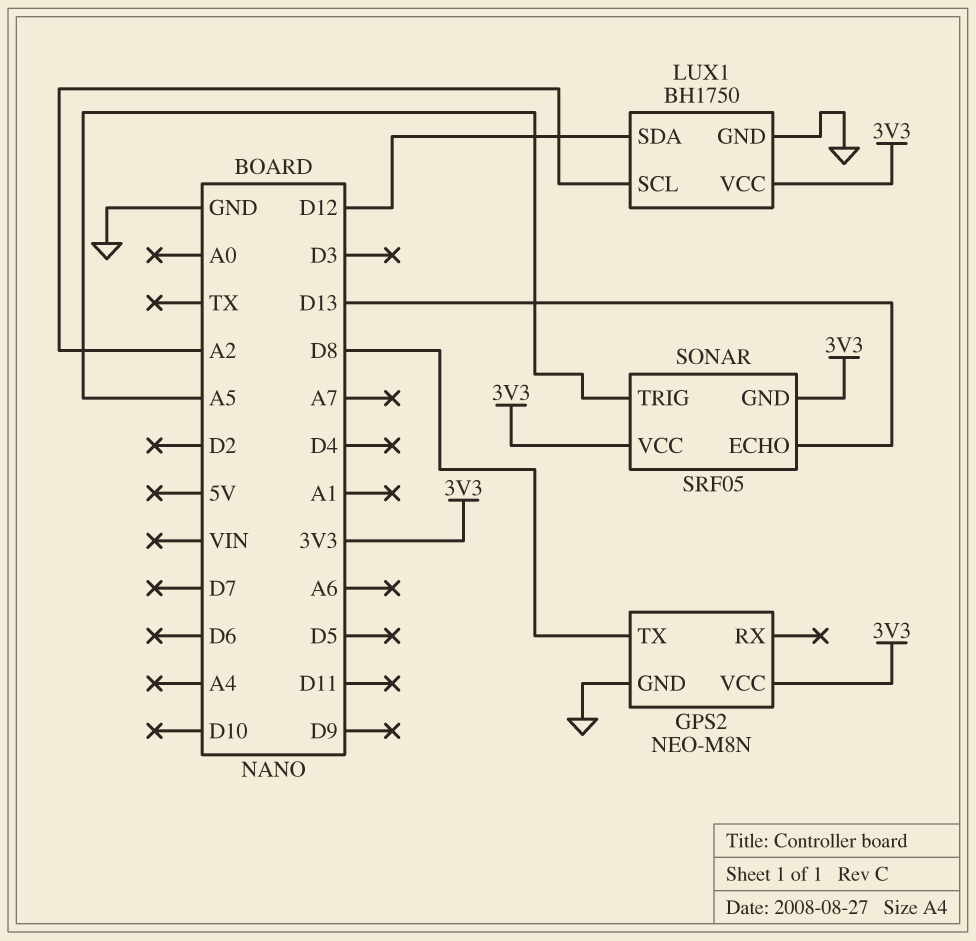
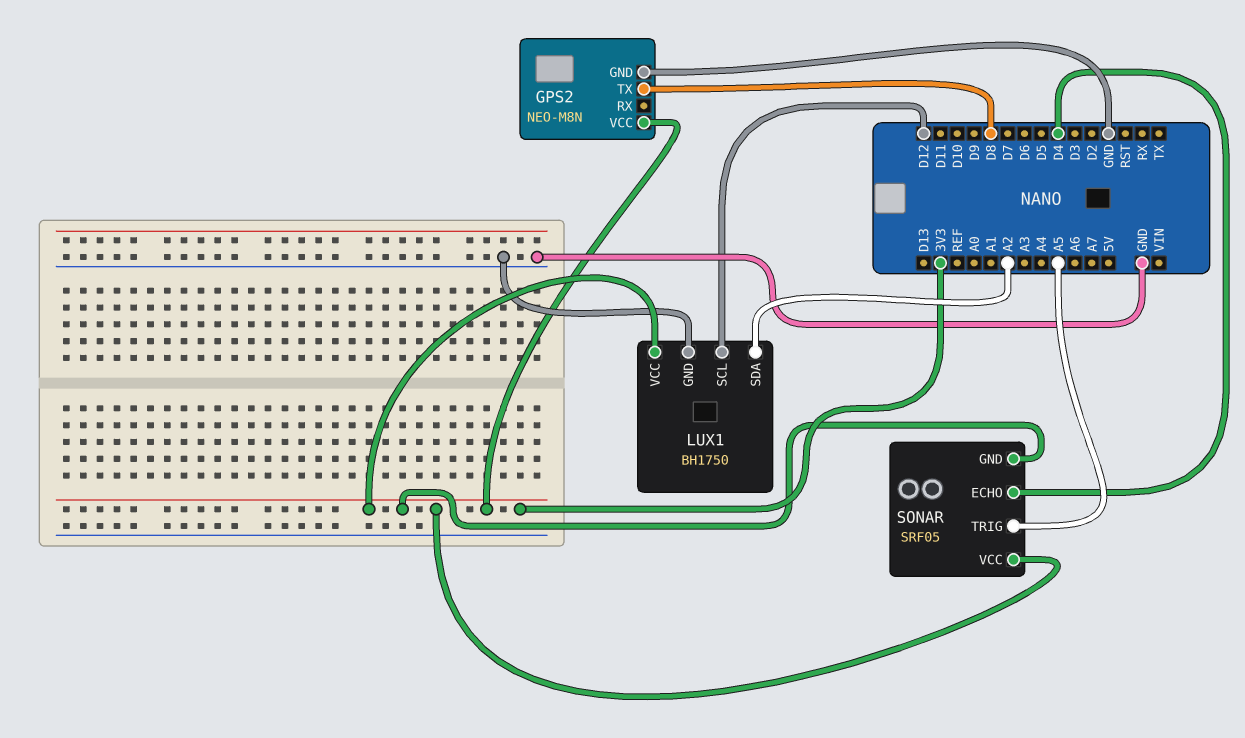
LUX1 pin SCL: A2 -> D12
LUX1 pin SDA: D12 -> A2
SONAR pin ECHO: D13 -> D4

